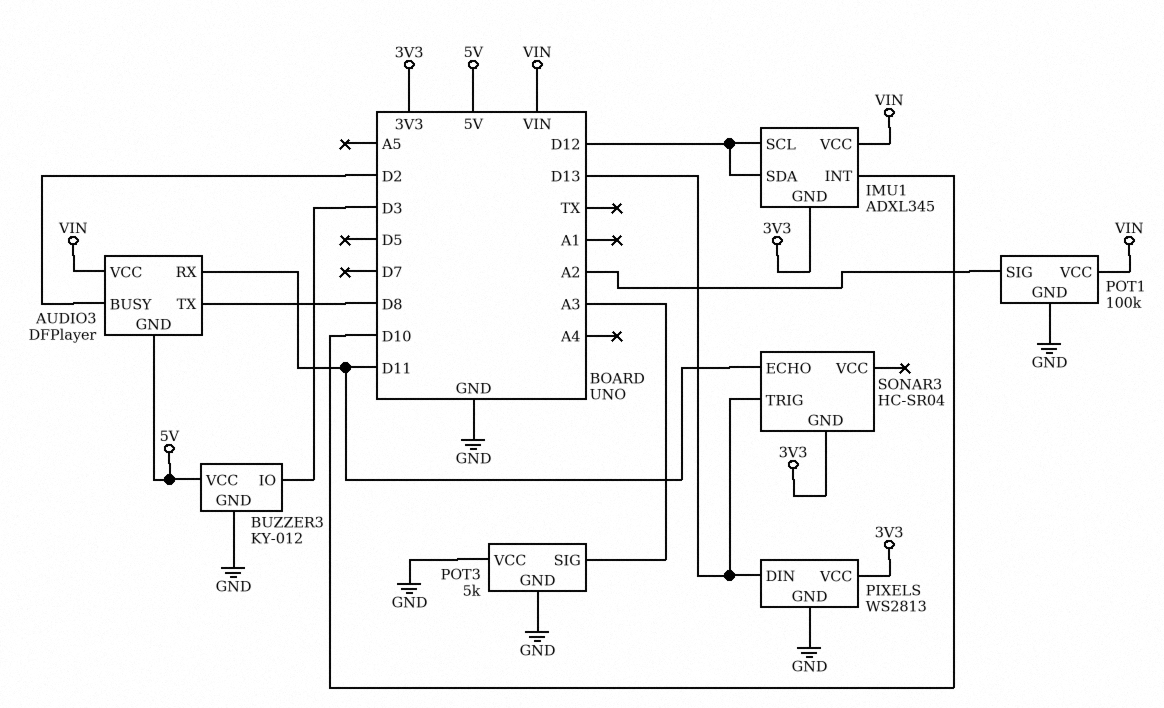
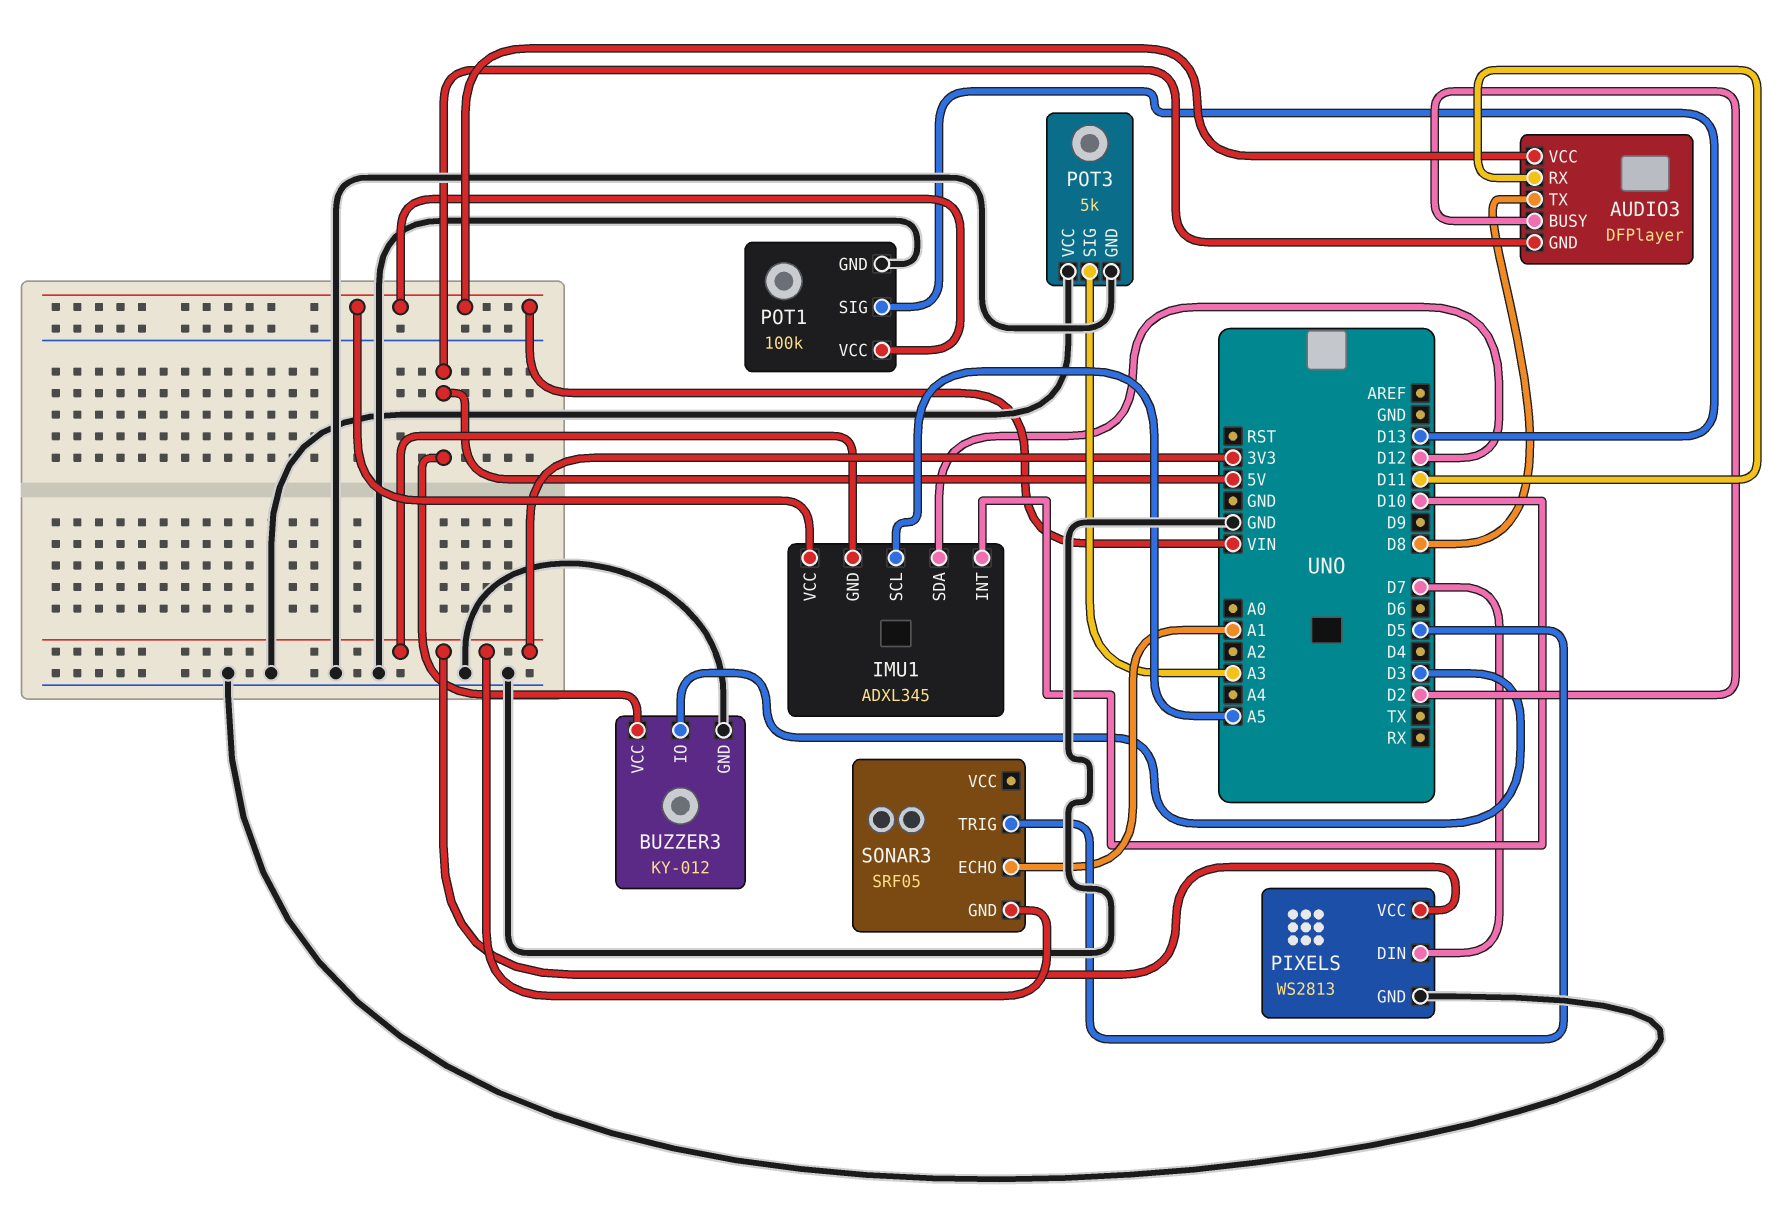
IMU1 pin SCL: D12 -> A5
PIXELS pin DIN: D13 -> D7
POT1 pin SIG: A2 -> D13
SONAR3: HC-SR04 -> SRF05
SONAR3 pin ECHO: D11 -> A1
SONAR3 pin TRIG: D13 -> D5

